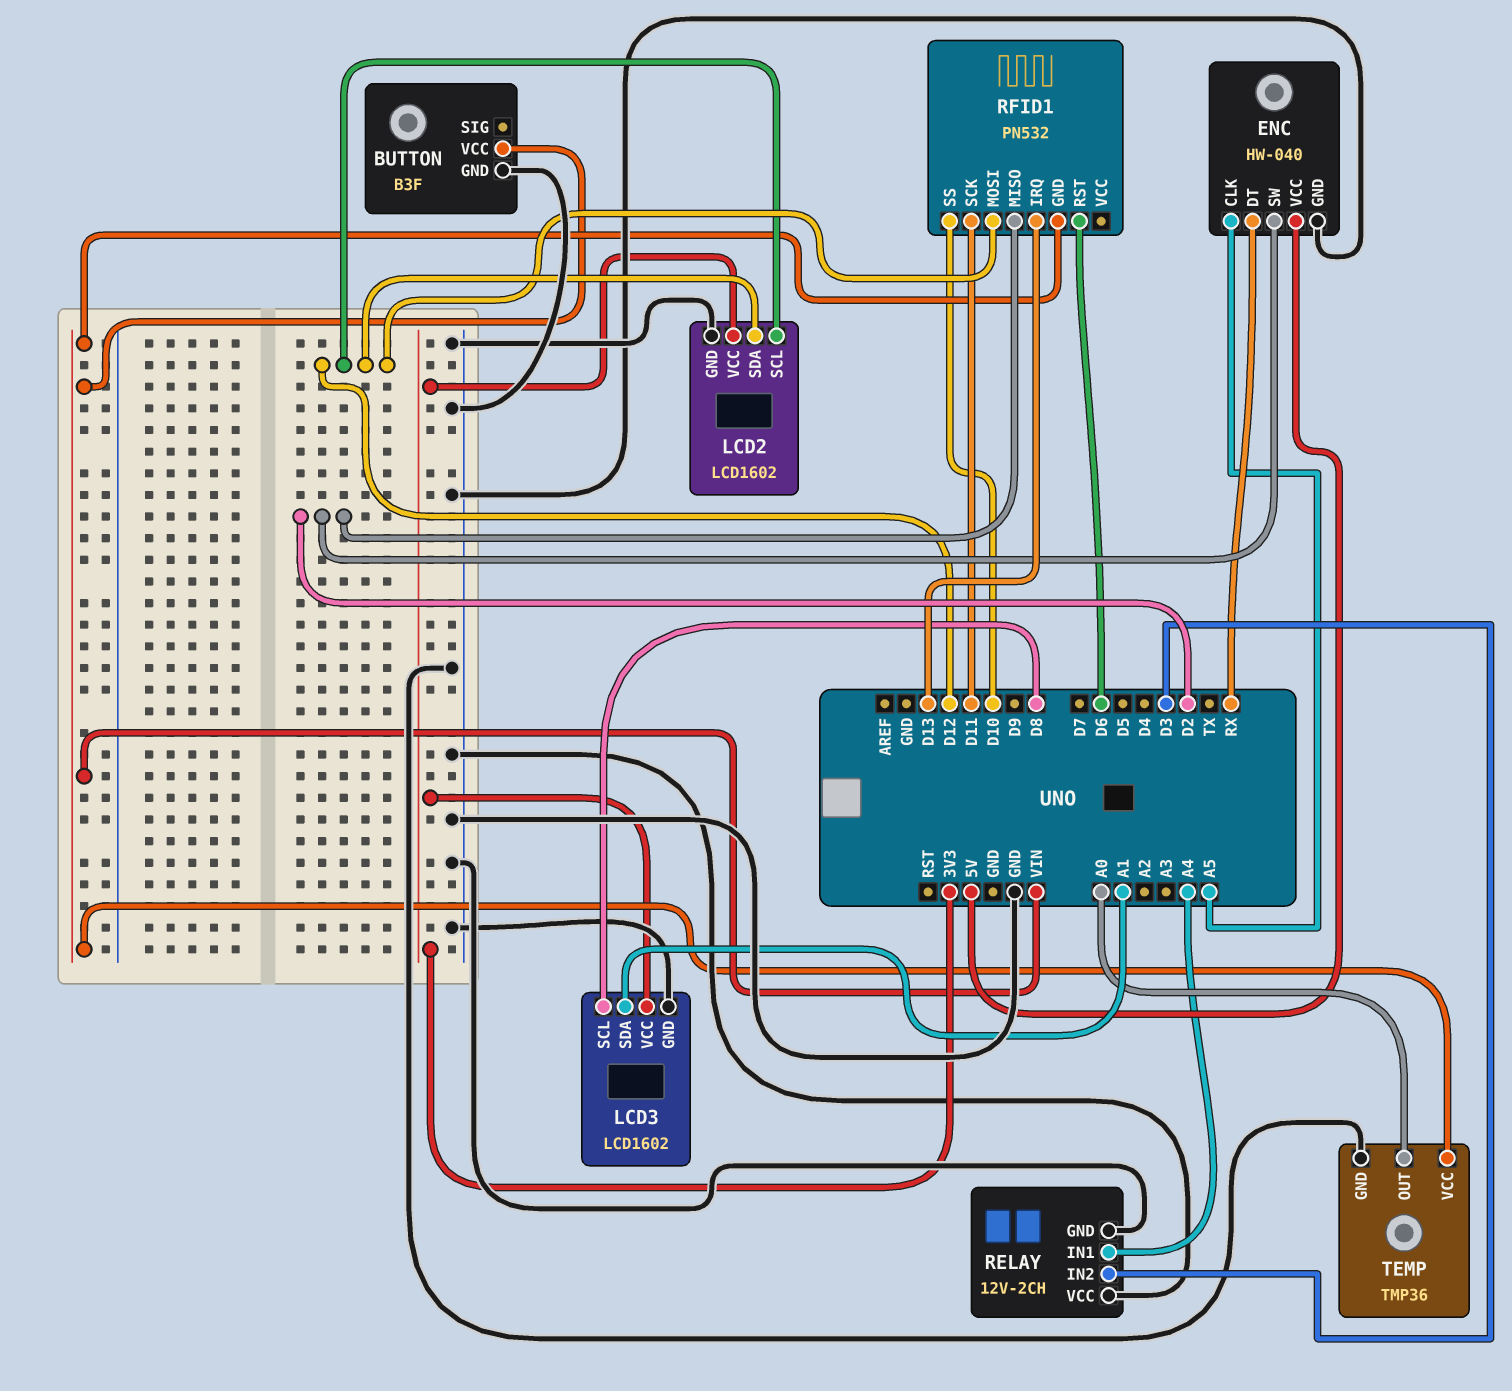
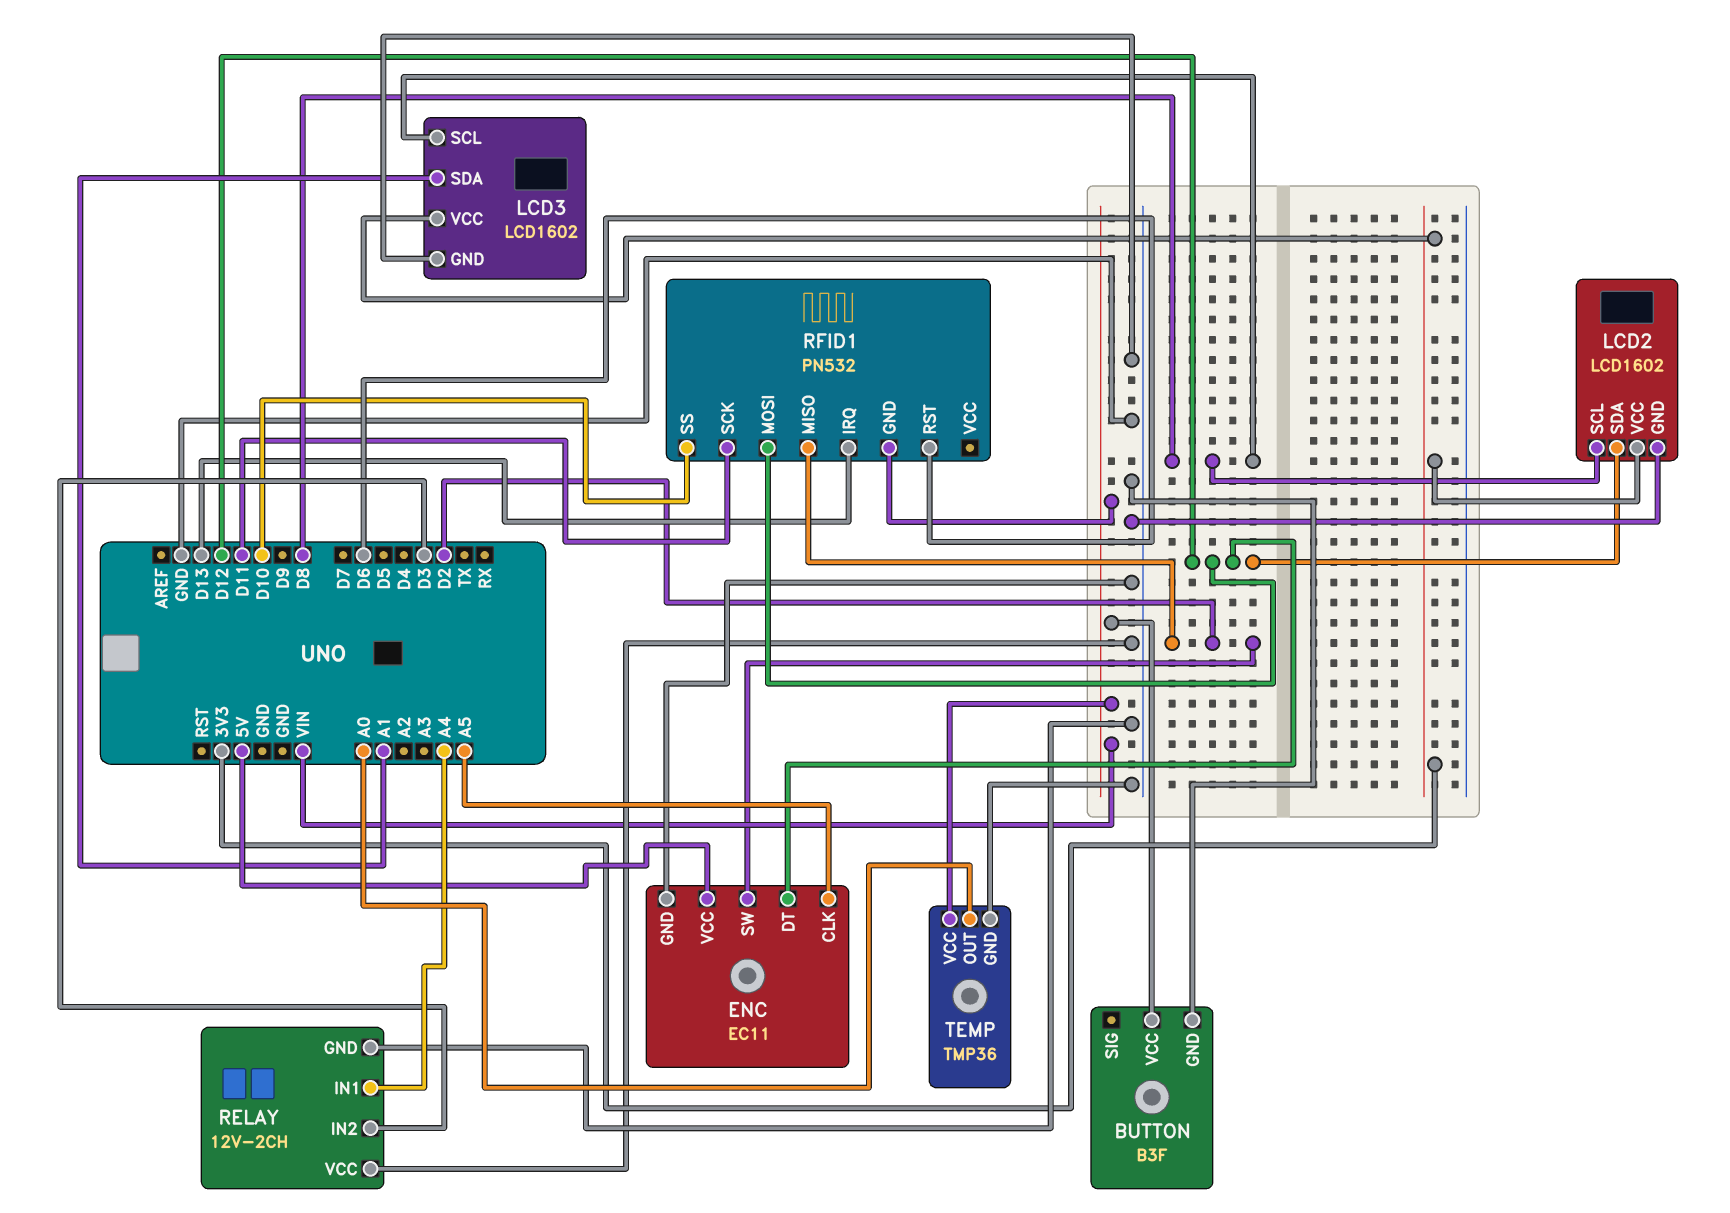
ENC: HW-040 -> EC11
ENC pin DT: RX -> D12
LCD2 pin SCL: D12 -> D8

